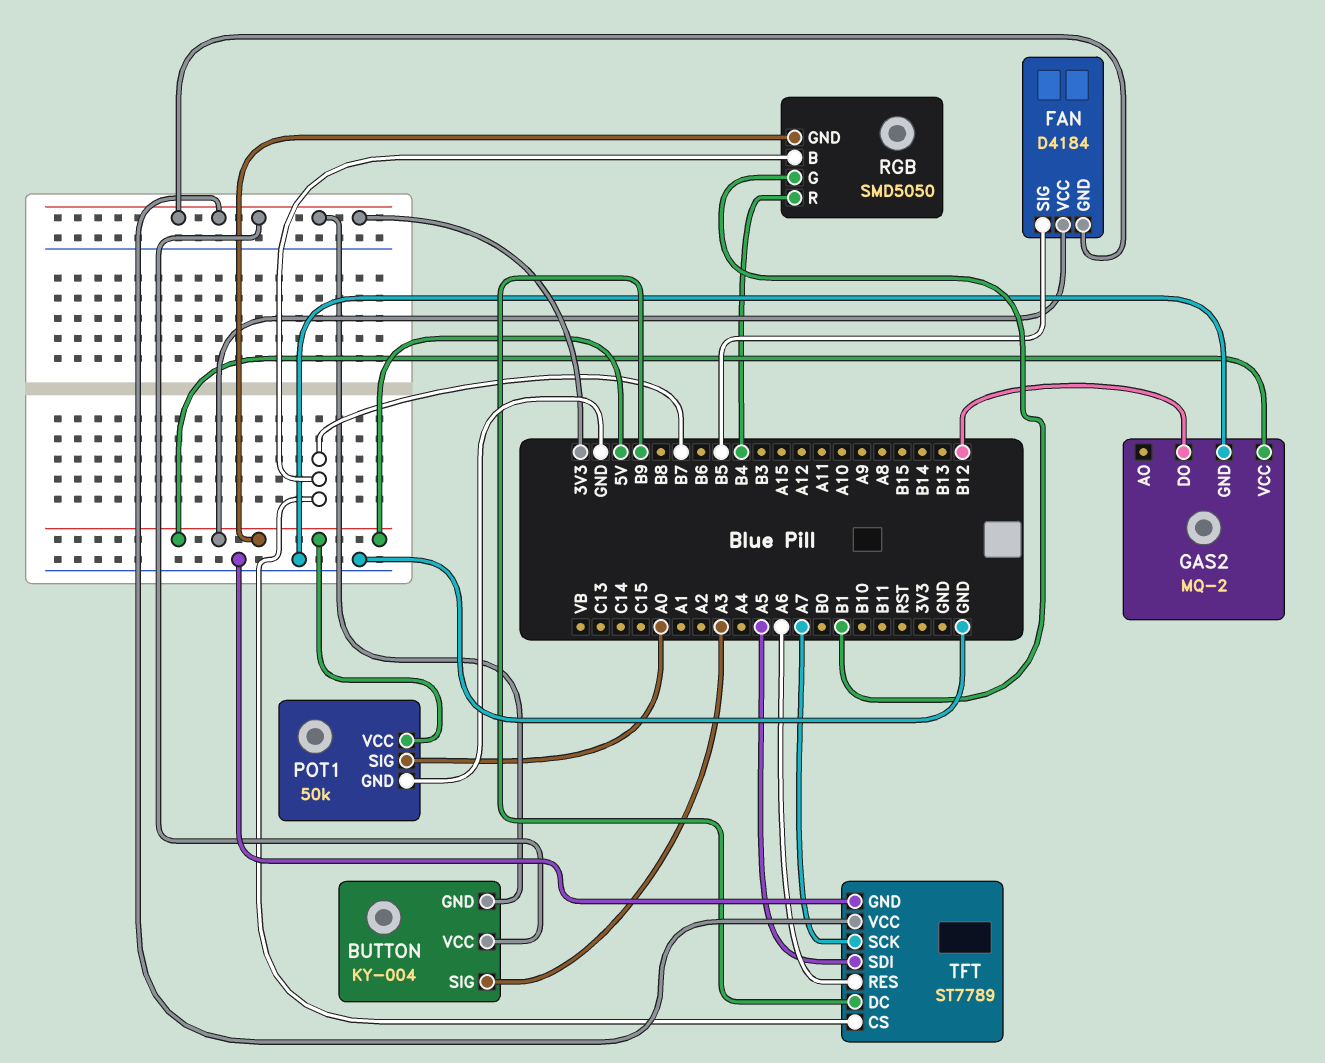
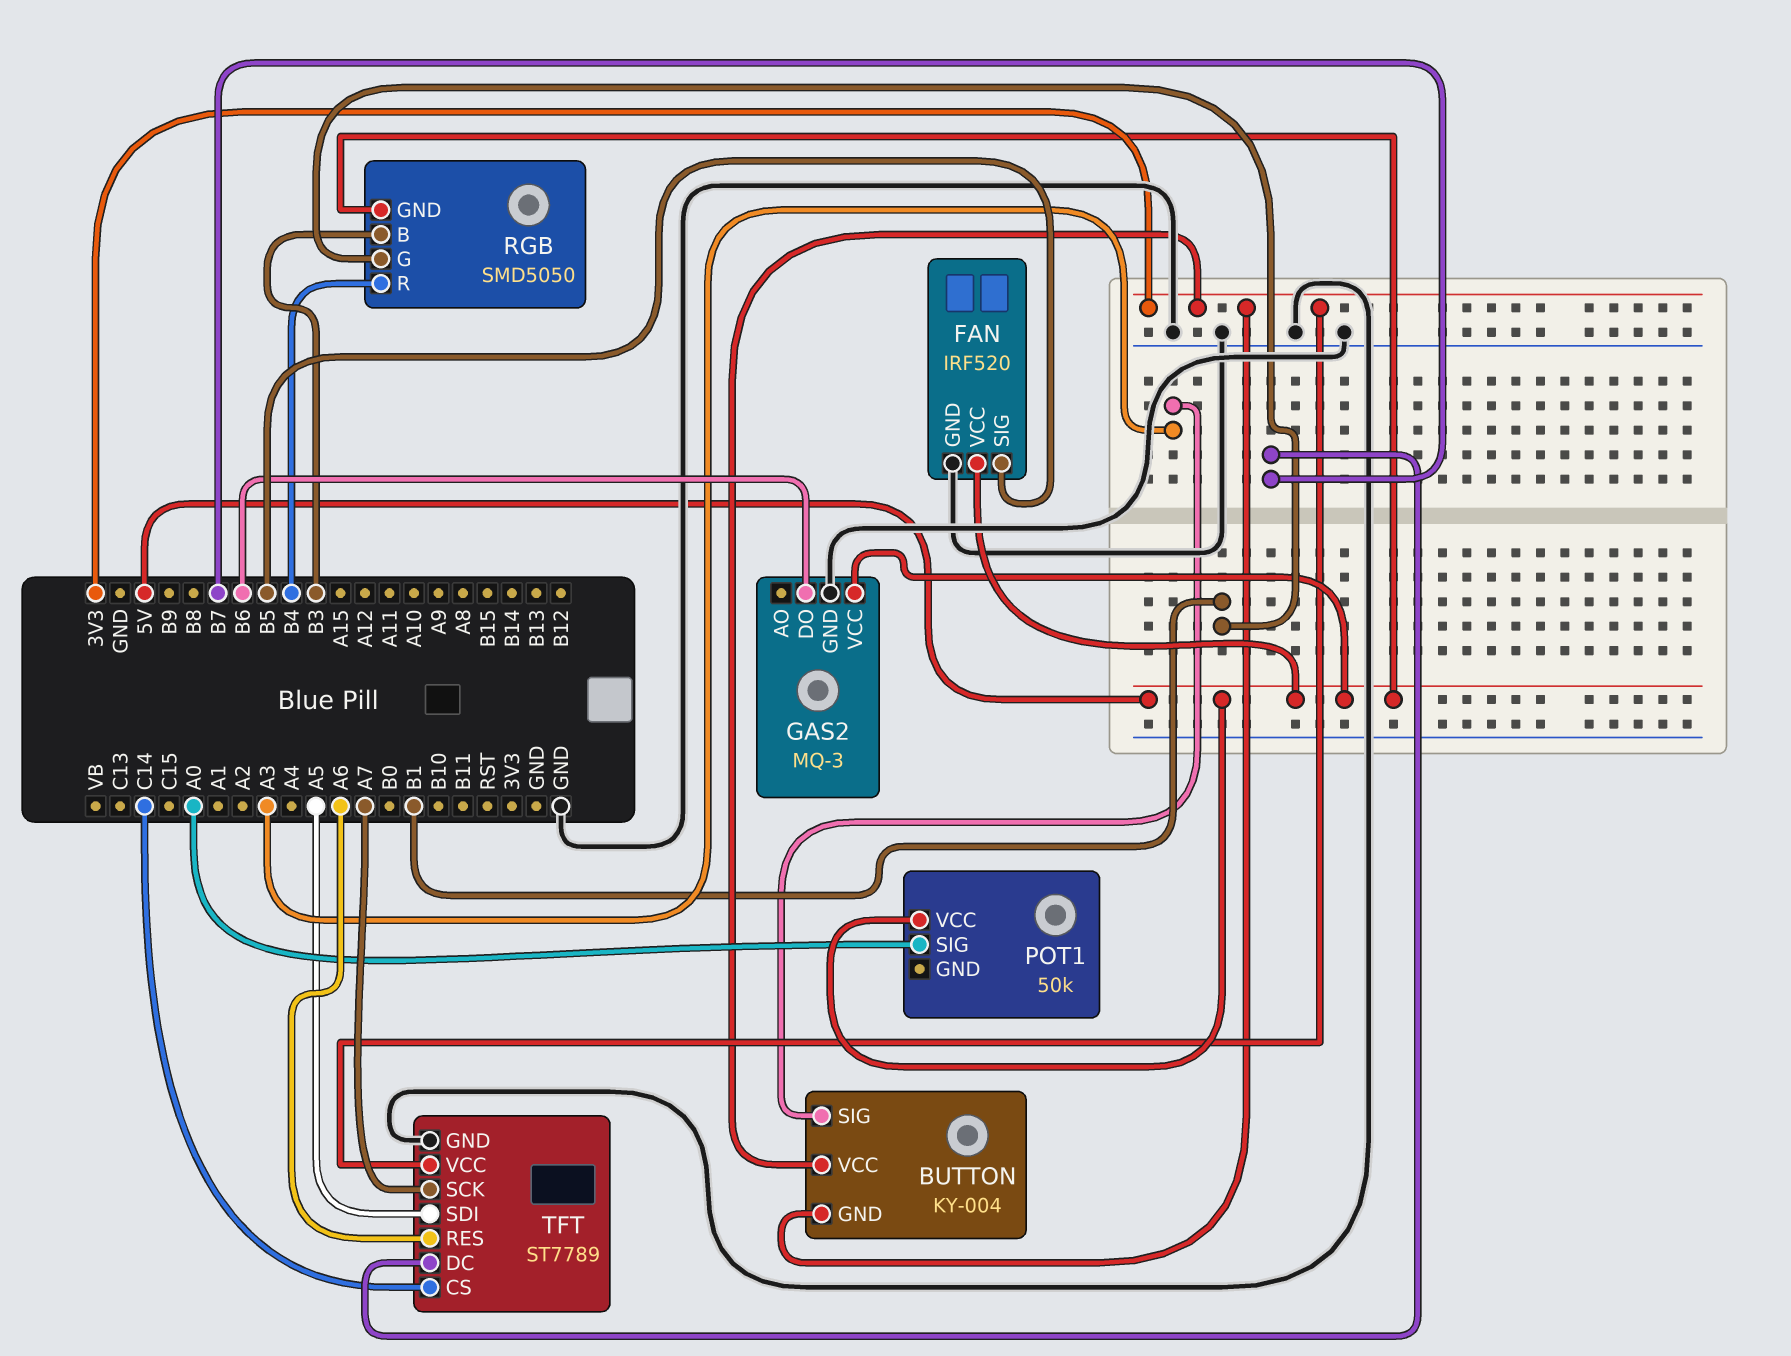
FAN: D4184 -> IRF520
FAN pin GND: 3V3 -> GND
GAS2: MQ-2 -> MQ-3
GAS2 pin DO: B12 -> B6
POT1 pin GND: GND -> none
RGB pin B: B7 -> B3
TFT pin CS: B7 -> C14
TFT pin DC: B9 -> B7

